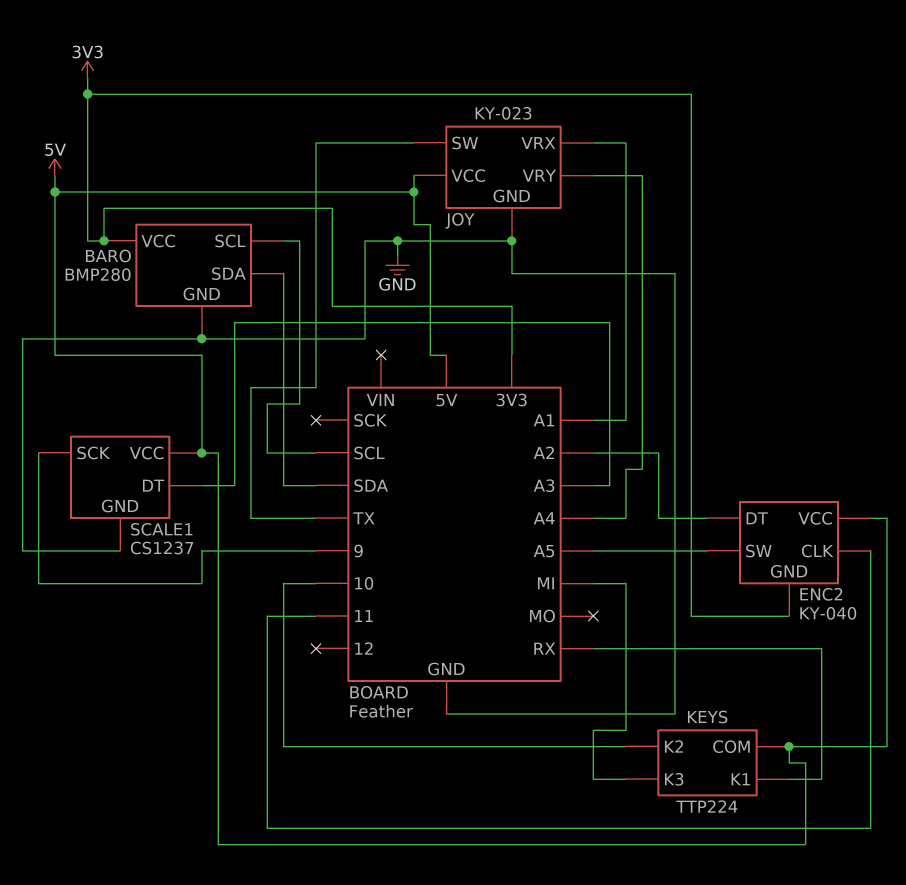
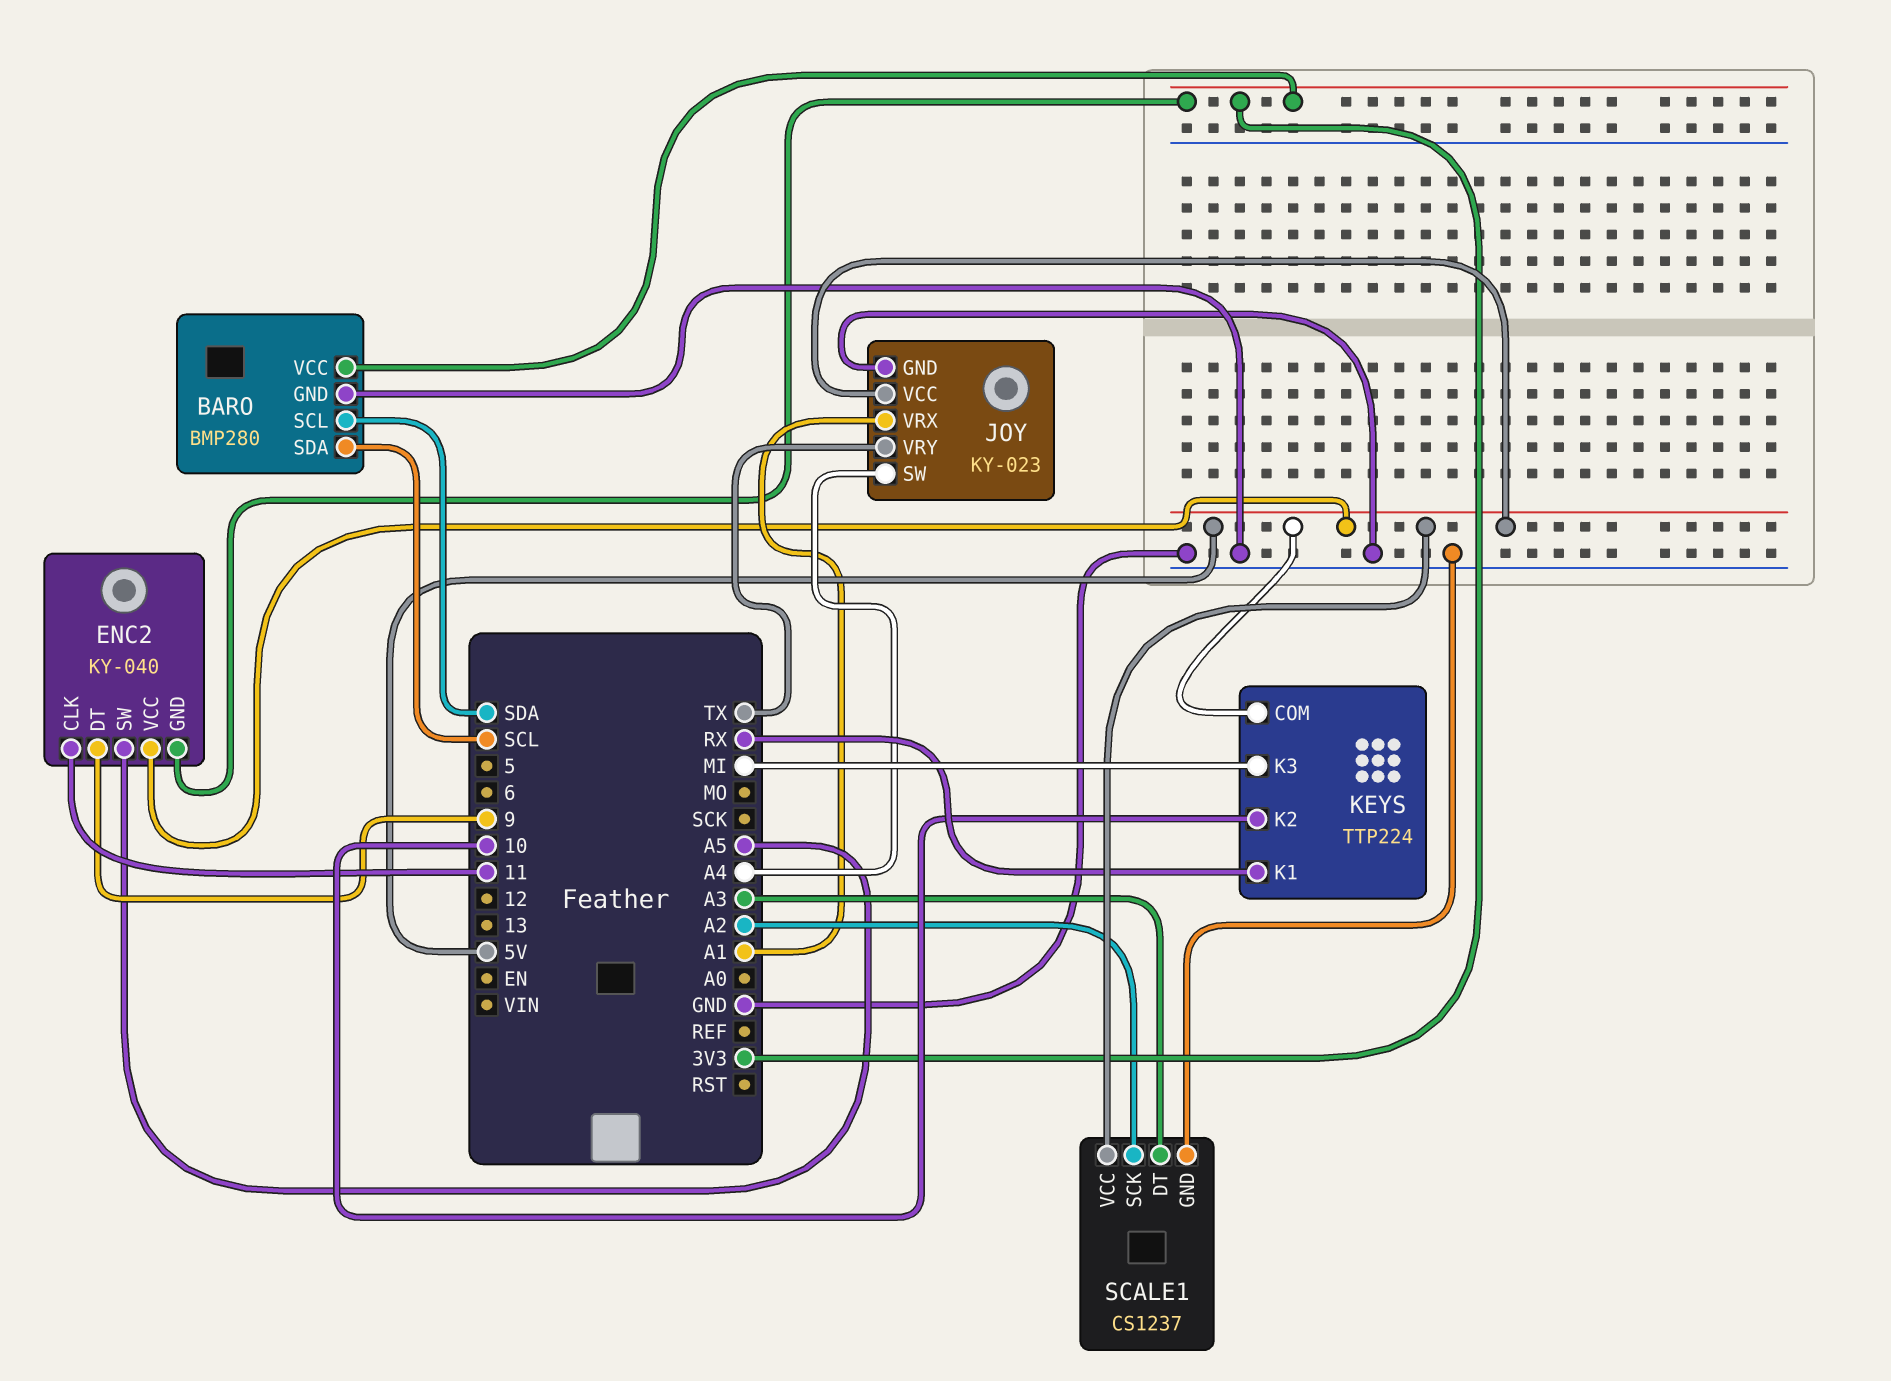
BARO pin SCL: SCL -> SDA
BARO pin SDA: SDA -> SCL
ENC2 pin DT: A2 -> 9
JOY pin SW: TX -> A4
JOY pin VRY: A4 -> TX
SCALE1 pin SCK: 9 -> A2

